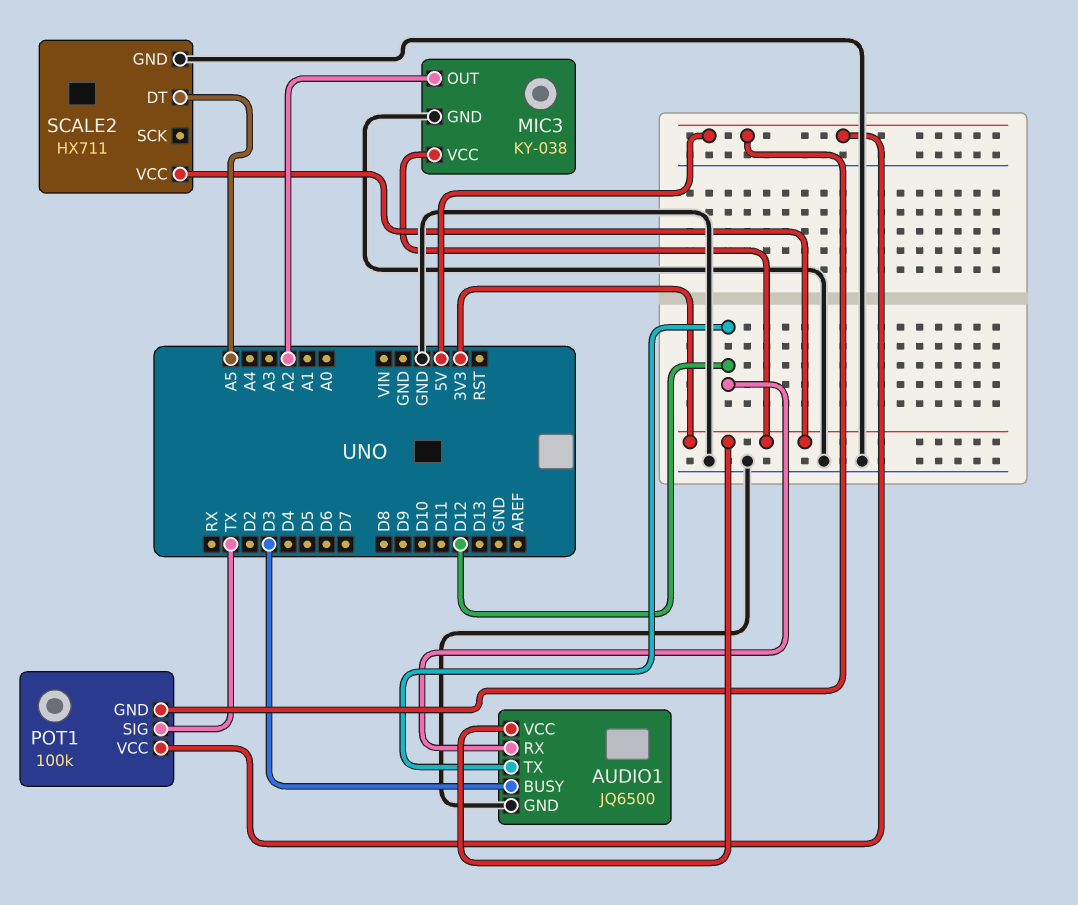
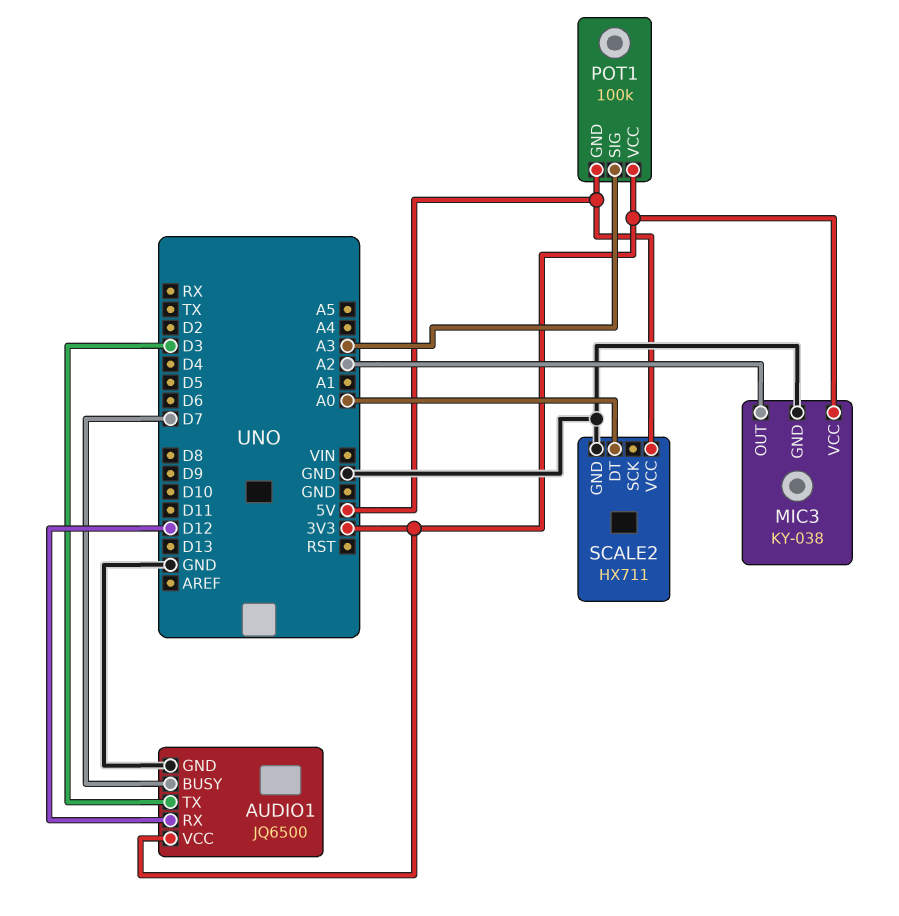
AUDIO1 pin BUSY: D3 -> D7
AUDIO1 pin TX: D12 -> D3
POT1 pin SIG: TX -> A3
POT1 pin VCC: 5V -> 3V3
SCALE2 pin DT: A5 -> A0
SCALE2 pin VCC: 3V3 -> 5V

